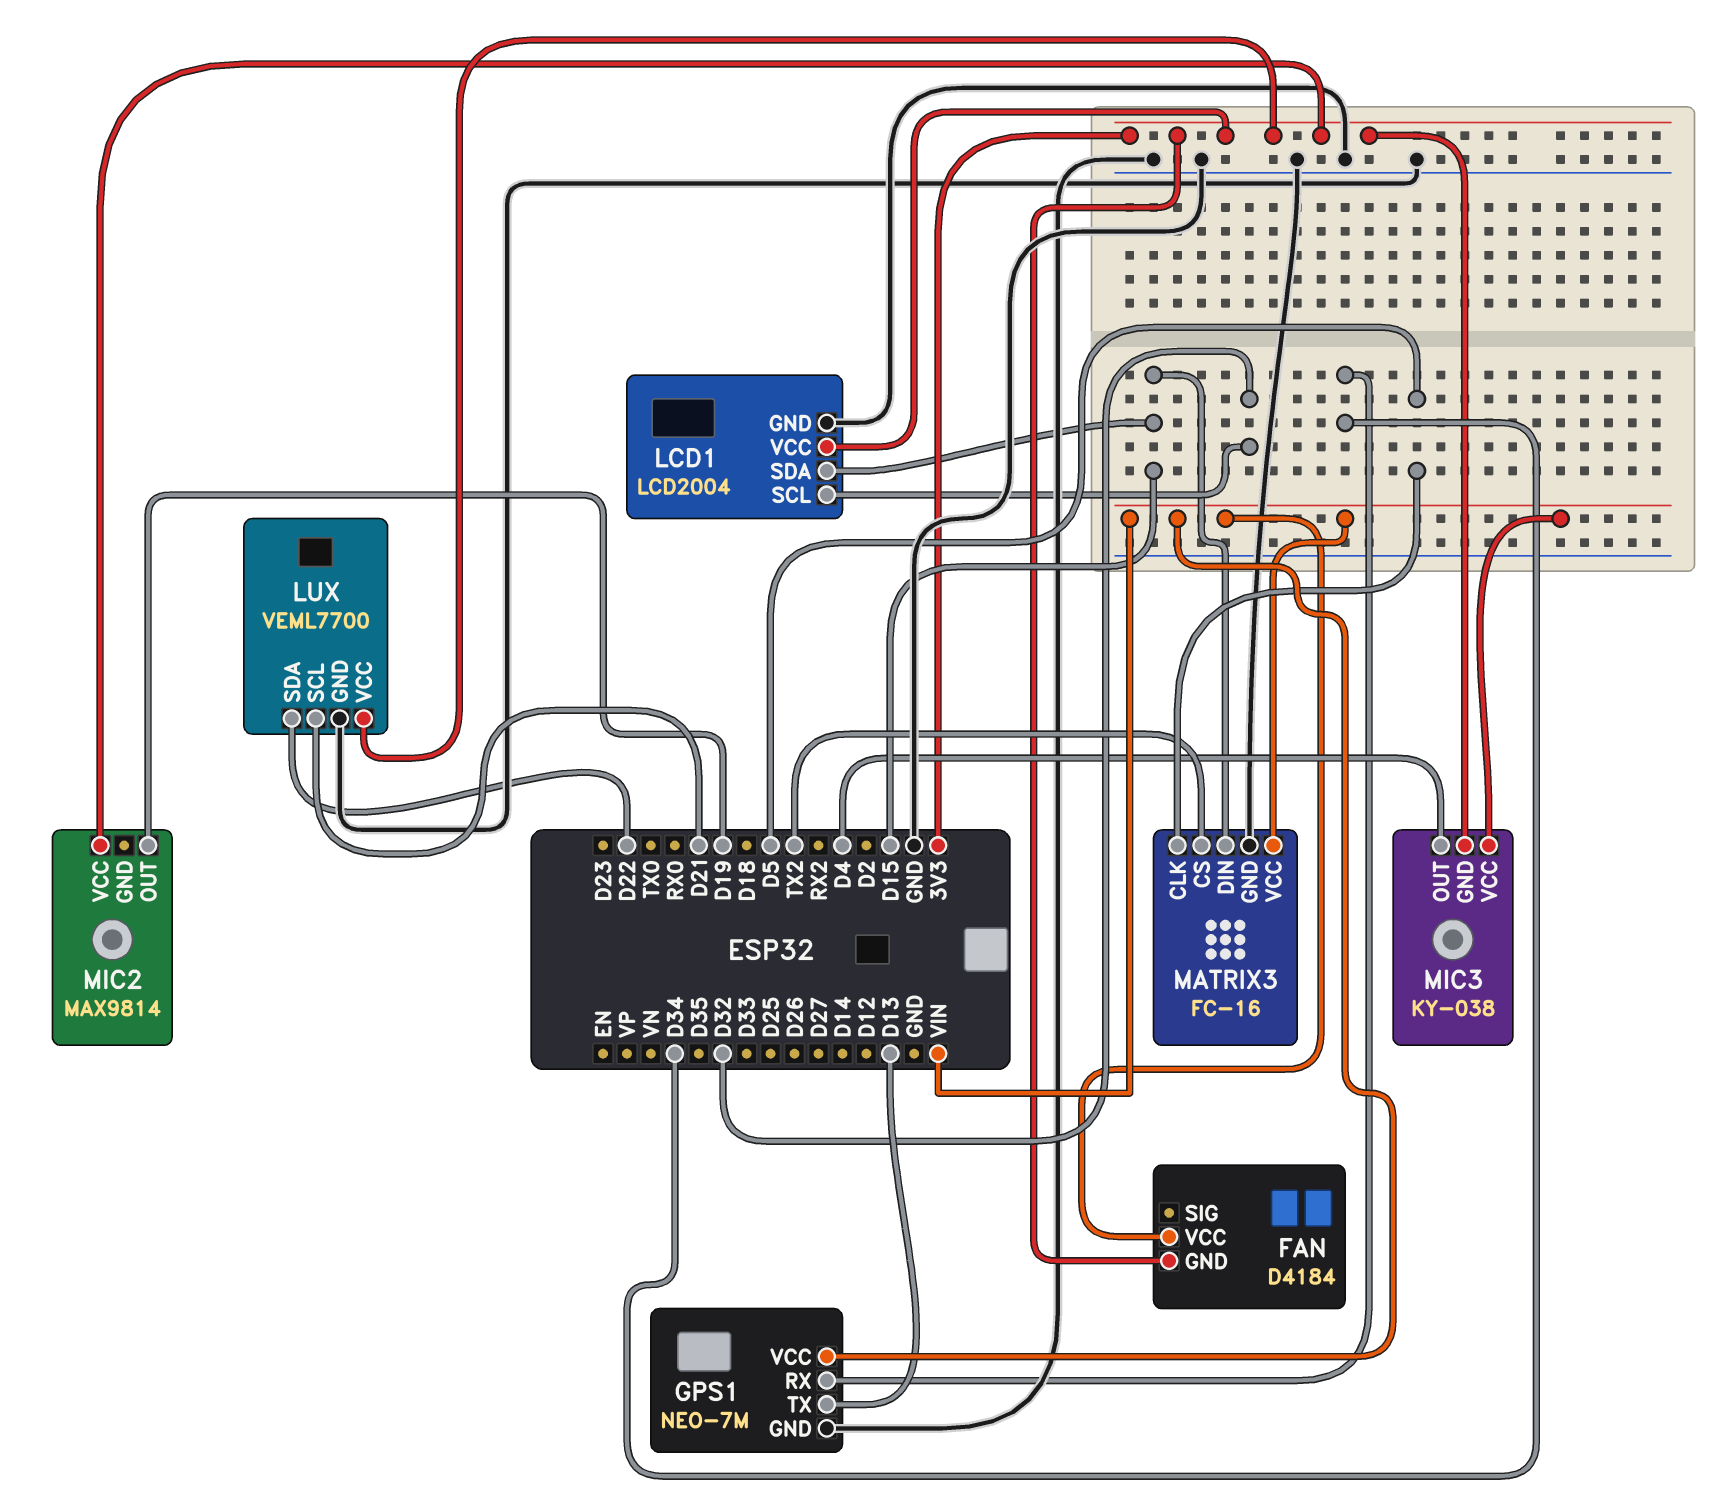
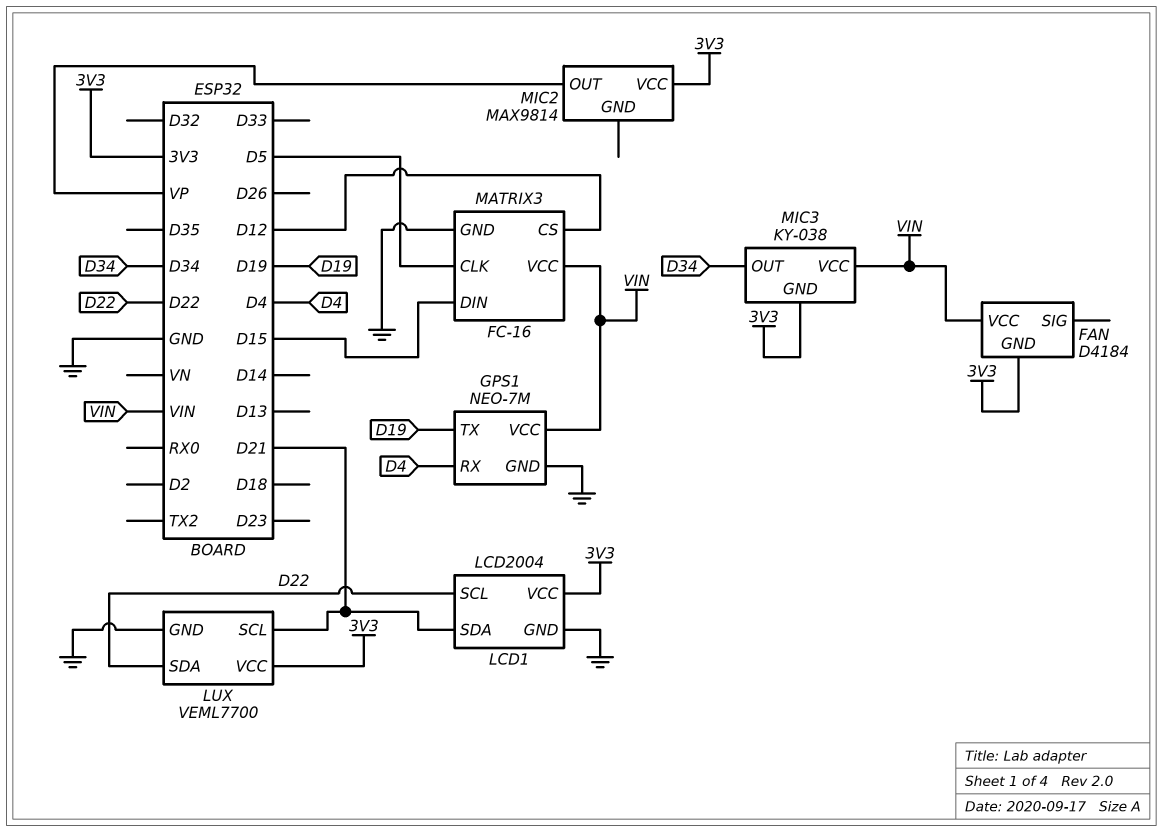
GPS1 pin RX: D34 -> D4
GPS1 pin TX: D13 -> D19
LCD1 pin SCL: D32 -> D22
LCD1 pin SDA: D15 -> D21
MATRIX3 pin CS: TX2 -> D12
MIC2 pin OUT: D19 -> VP
MIC3 pin OUT: D4 -> D34

